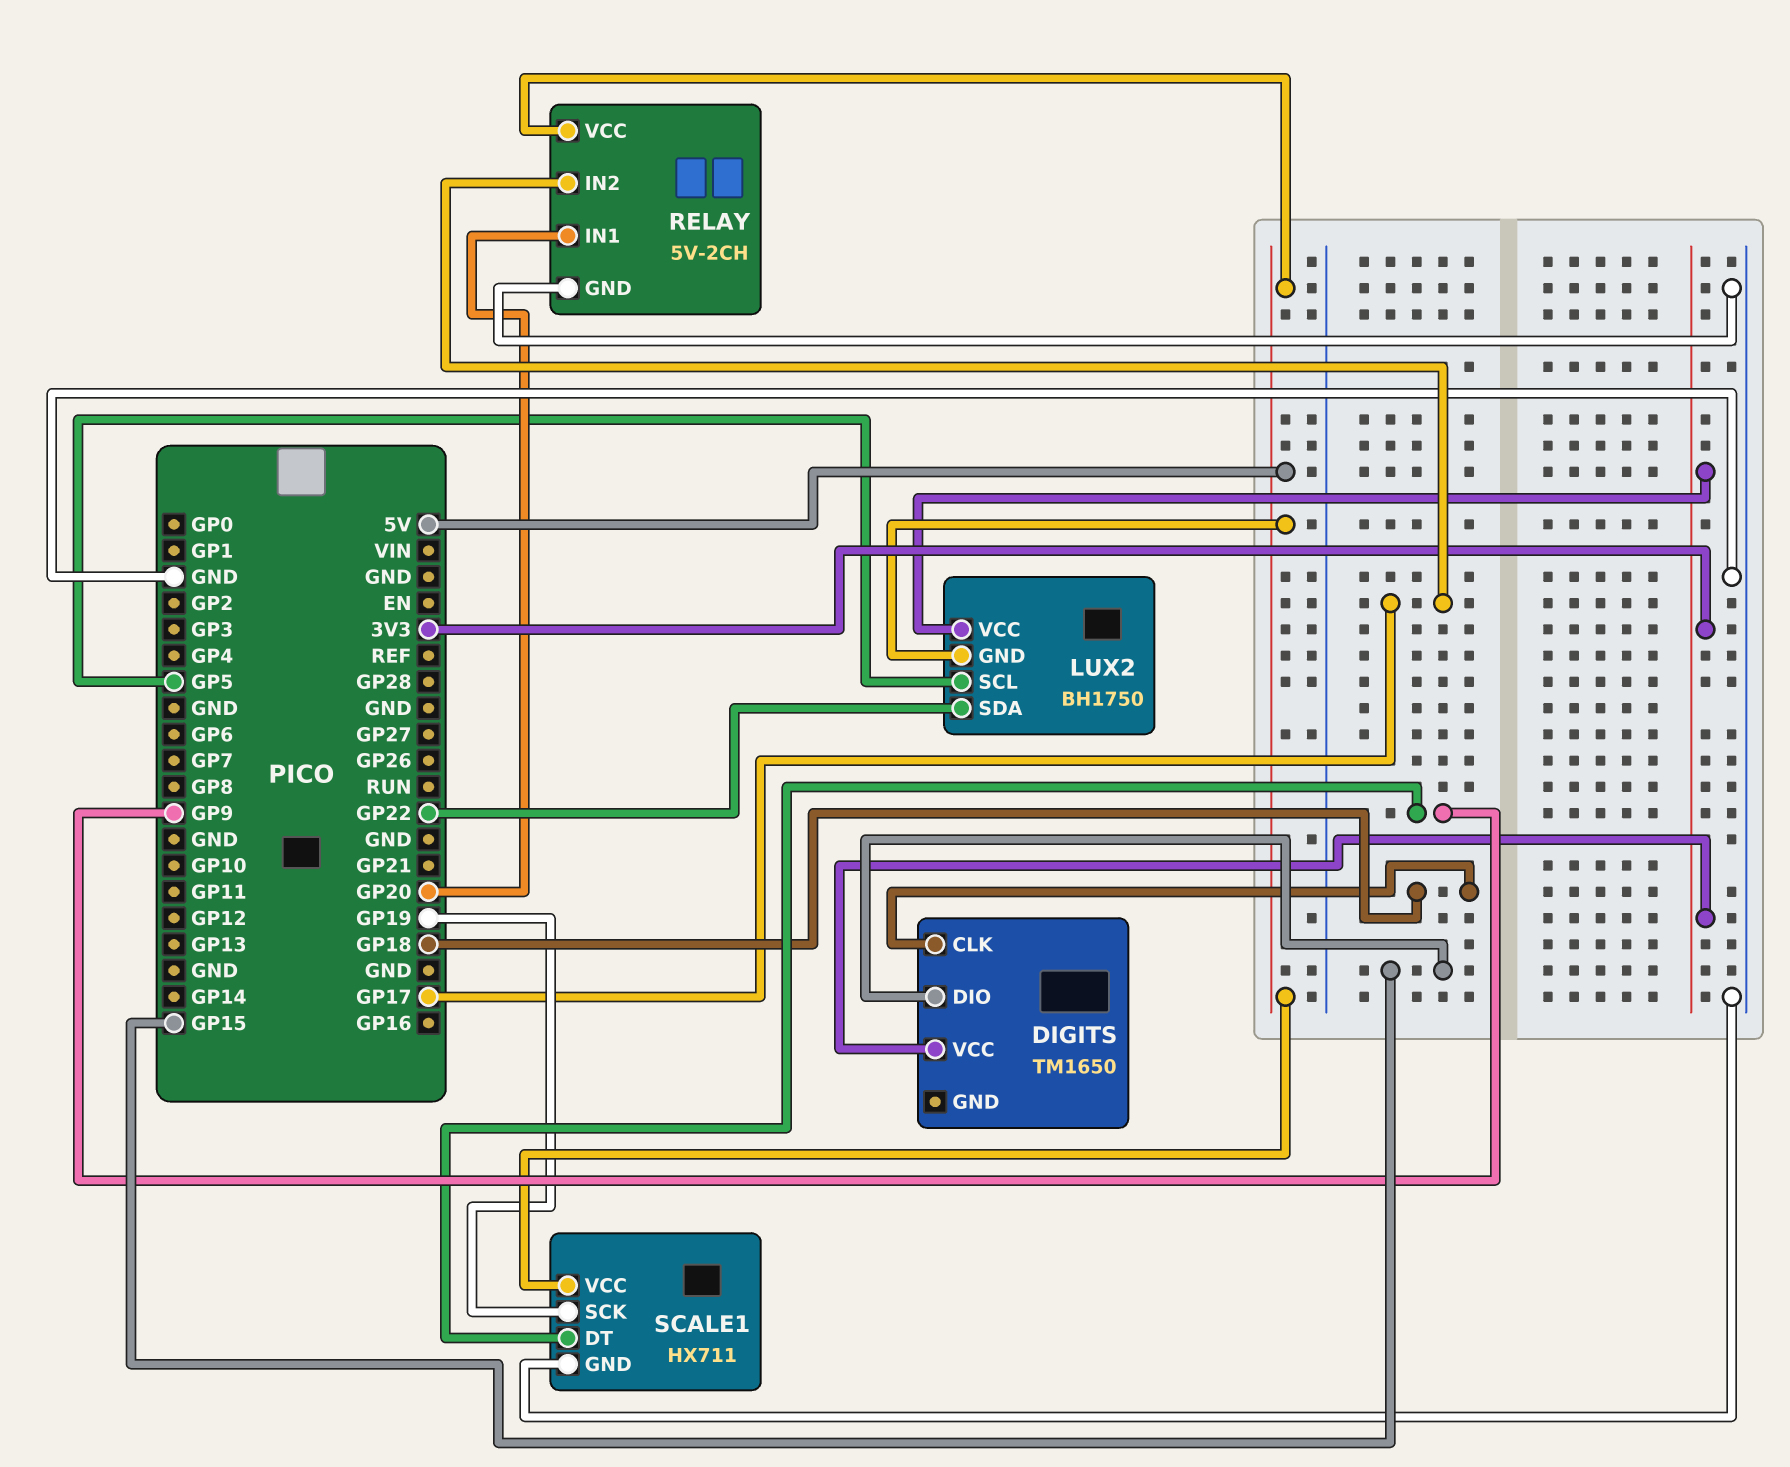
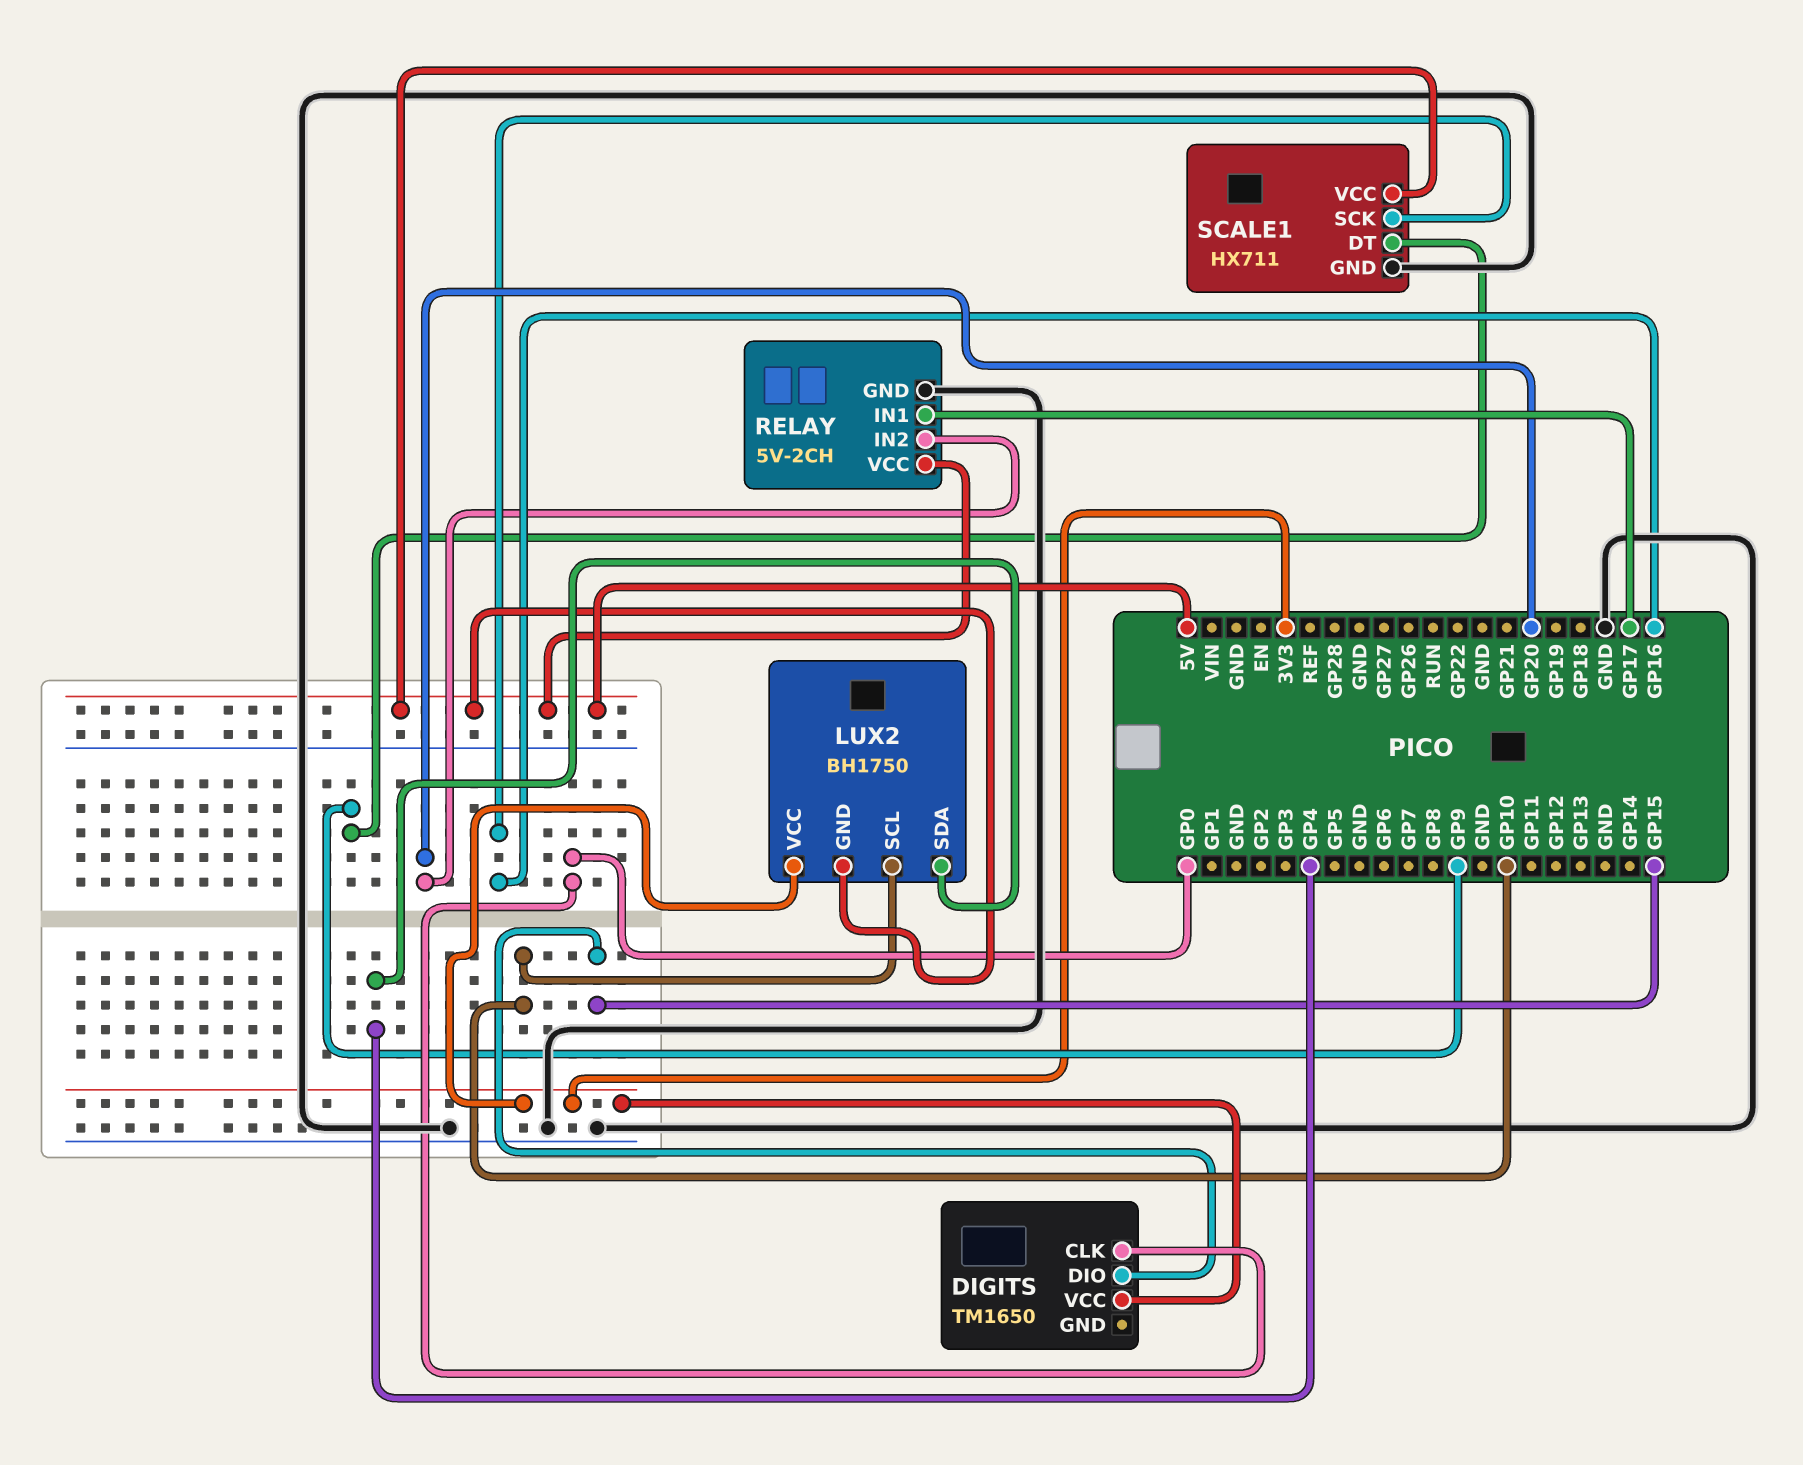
DIGITS pin CLK: GP18 -> GP0
LUX2 pin SCL: GP5 -> GP10
LUX2 pin SDA: GP22 -> GP4
RELAY pin IN1: GP20 -> GP17
RELAY pin IN2: GP17 -> GP20
SCALE1 pin SCK: GP19 -> GP16

